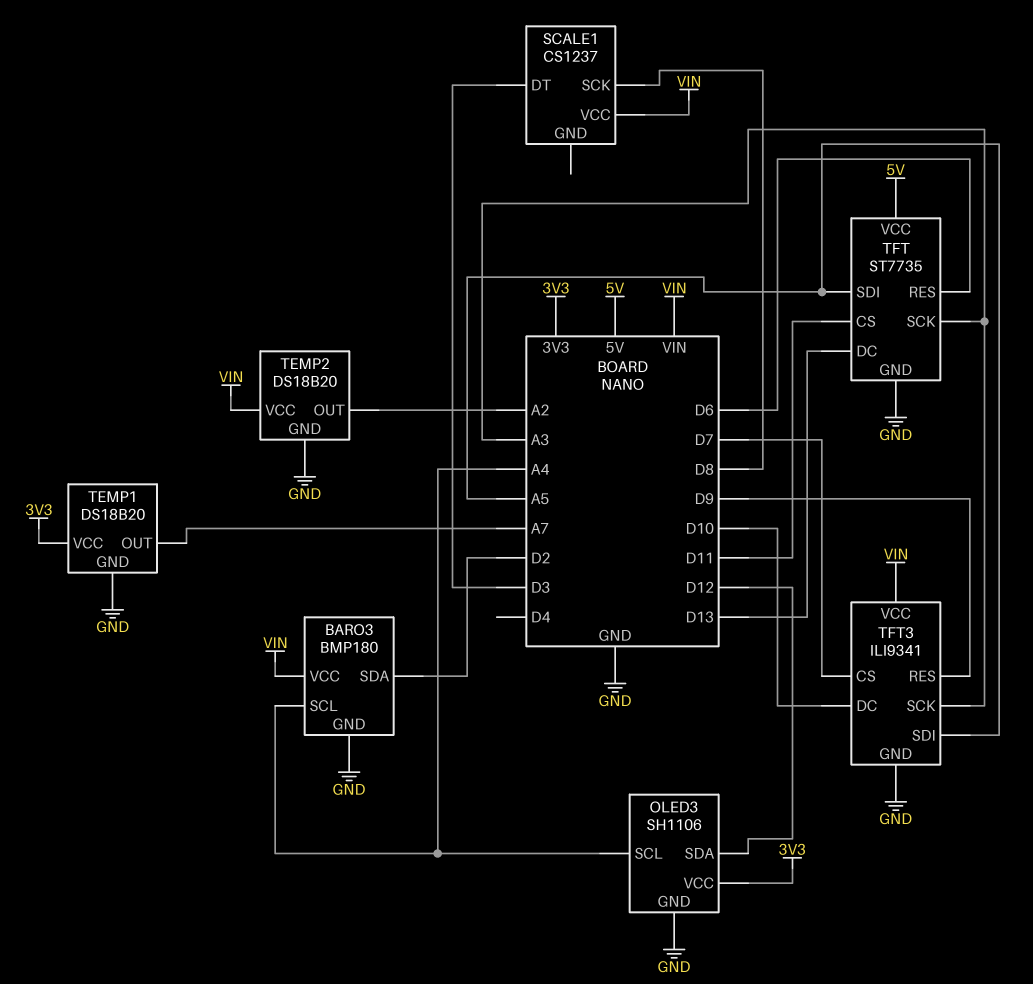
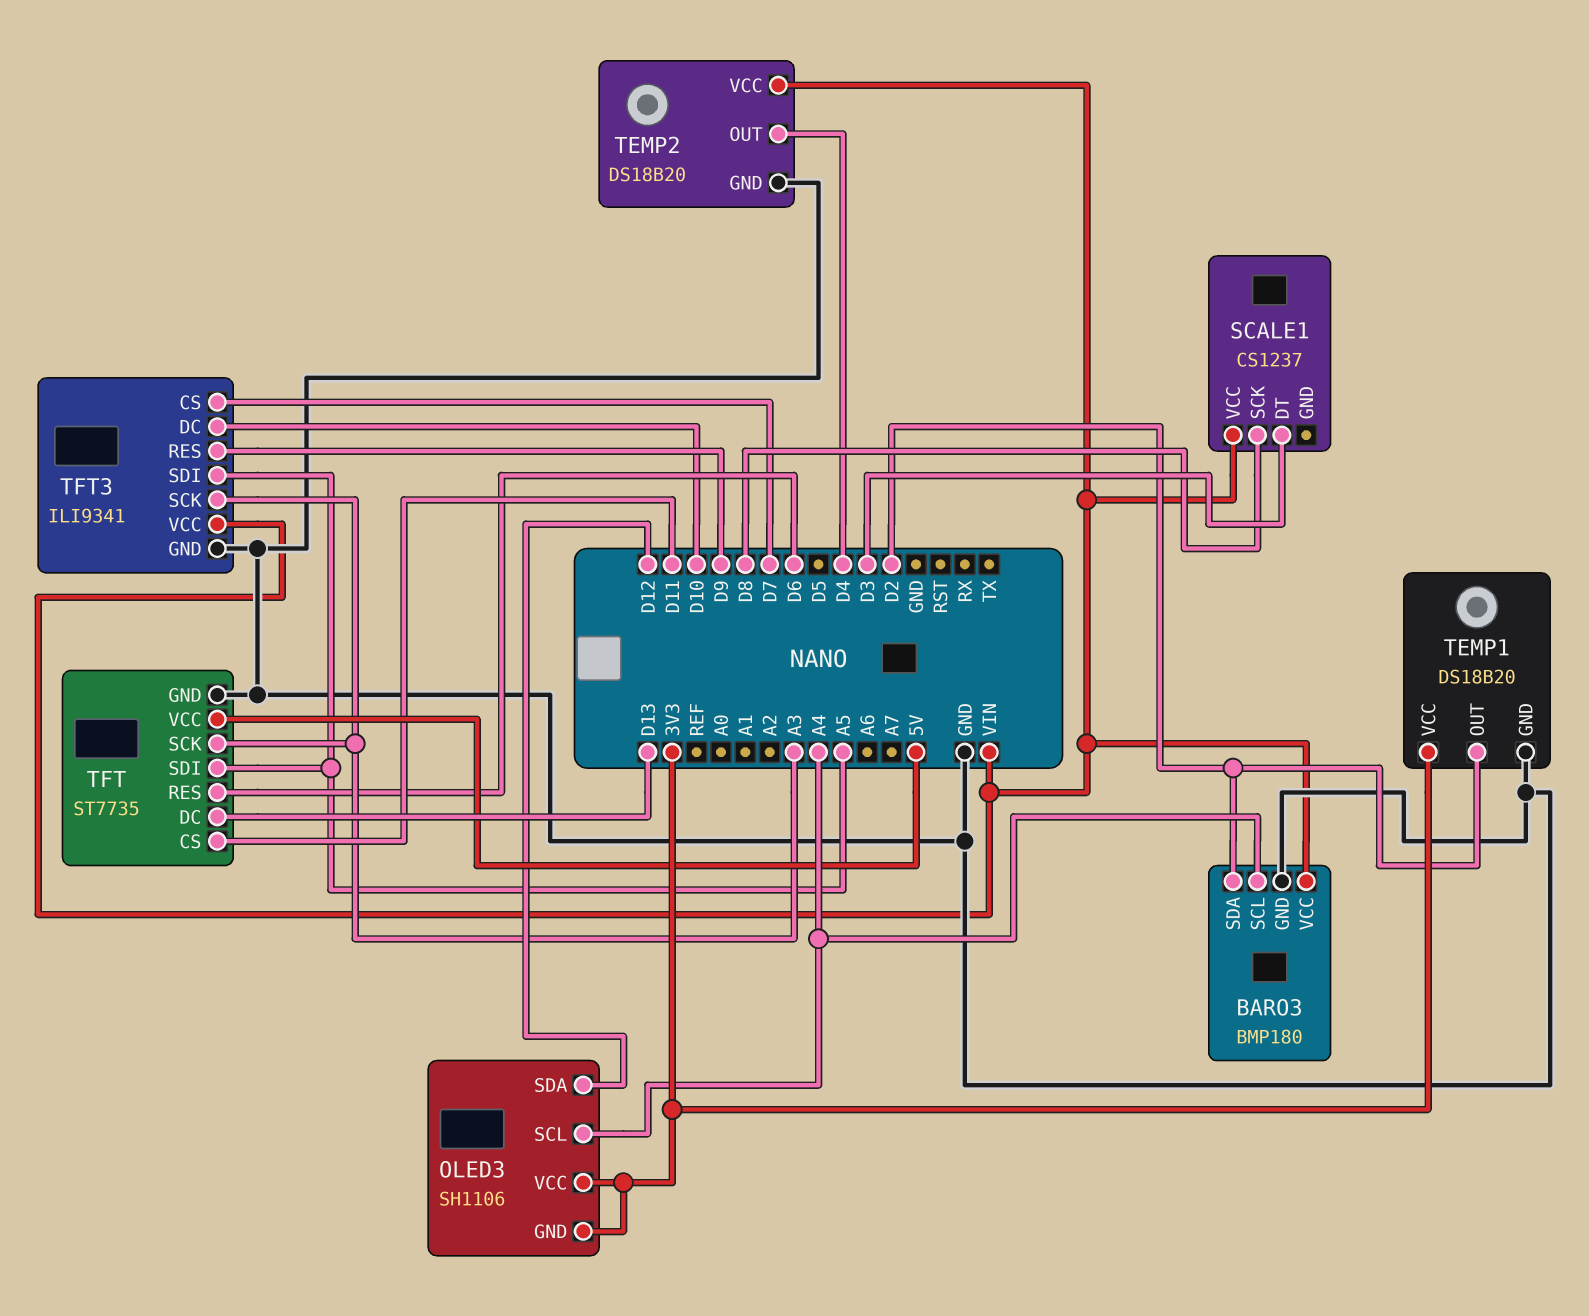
OLED3 pin GND: GND -> 3V3
TEMP1 pin OUT: A7 -> D2
TEMP2 pin OUT: A2 -> D4

